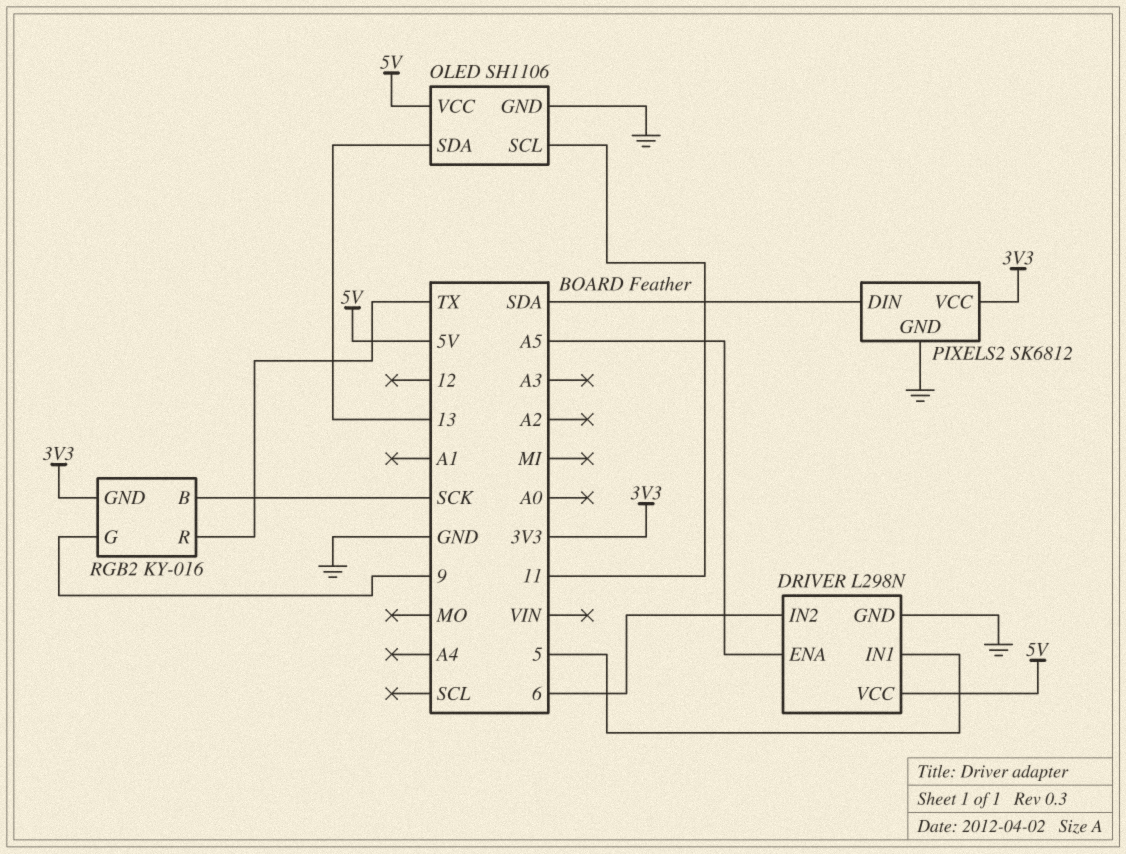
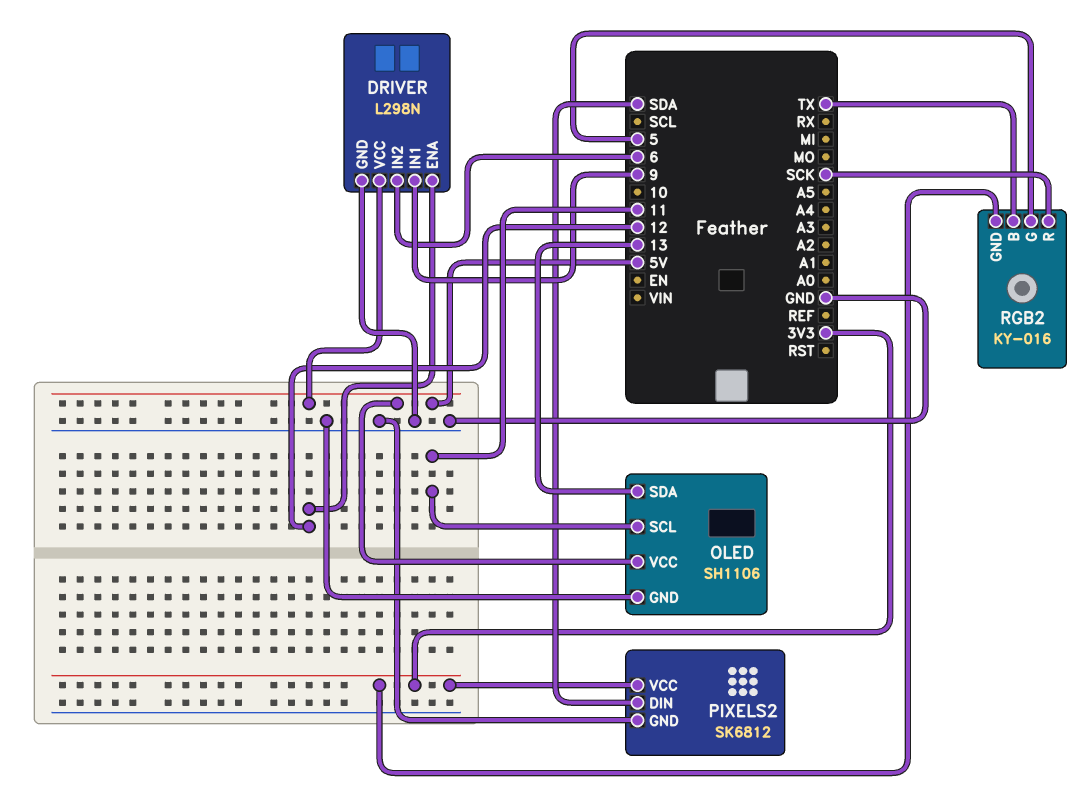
DRIVER pin ENA: A5 -> 12
DRIVER pin IN1: 5 -> 9
RGB2 pin B: SCK -> TX
RGB2 pin G: 9 -> 5
RGB2 pin R: TX -> SCK

